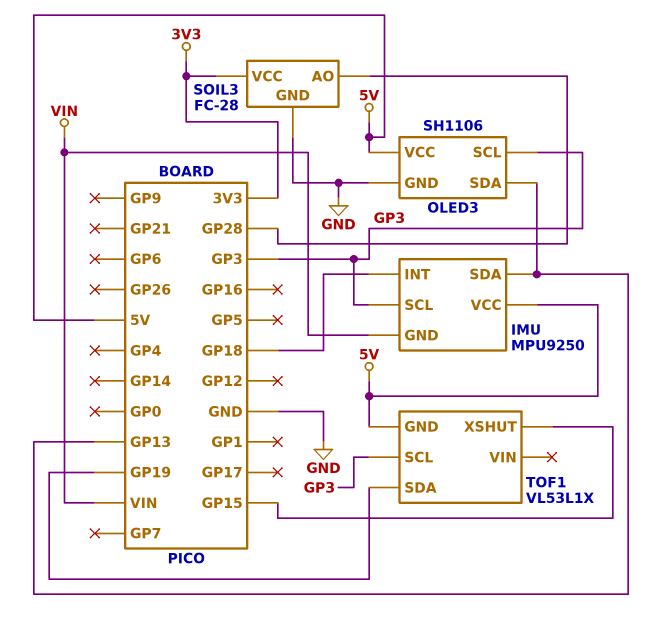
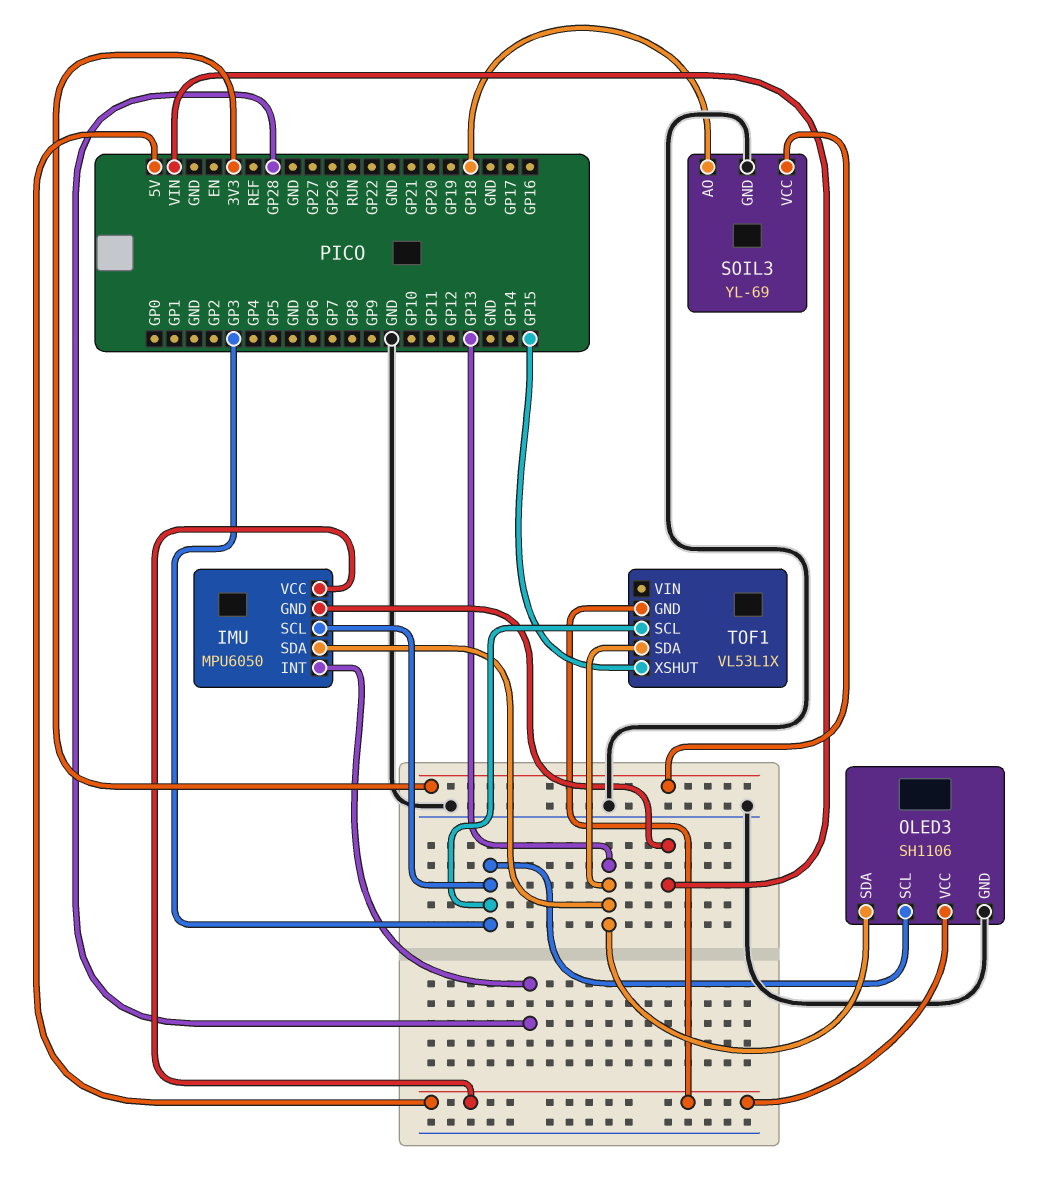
IMU: MPU9250 -> MPU6050
IMU pin INT: GP18 -> GP28
SOIL3: FC-28 -> YL-69
SOIL3 pin AO: GP28 -> GP18
TOF1 pin SDA: GP19 -> GP13

